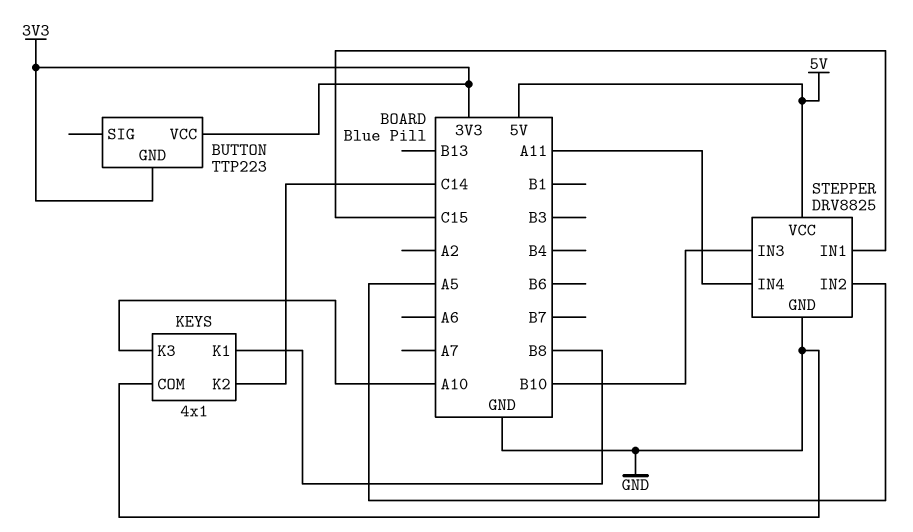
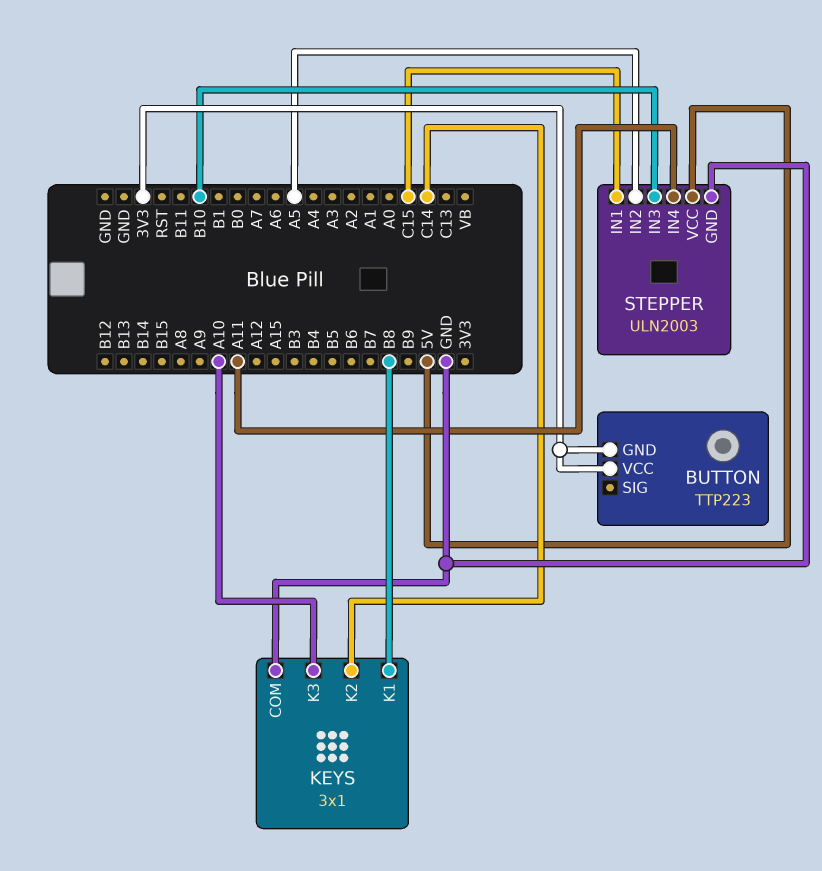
KEYS: 4x1 -> 3x1
STEPPER: DRV8825 -> ULN2003

